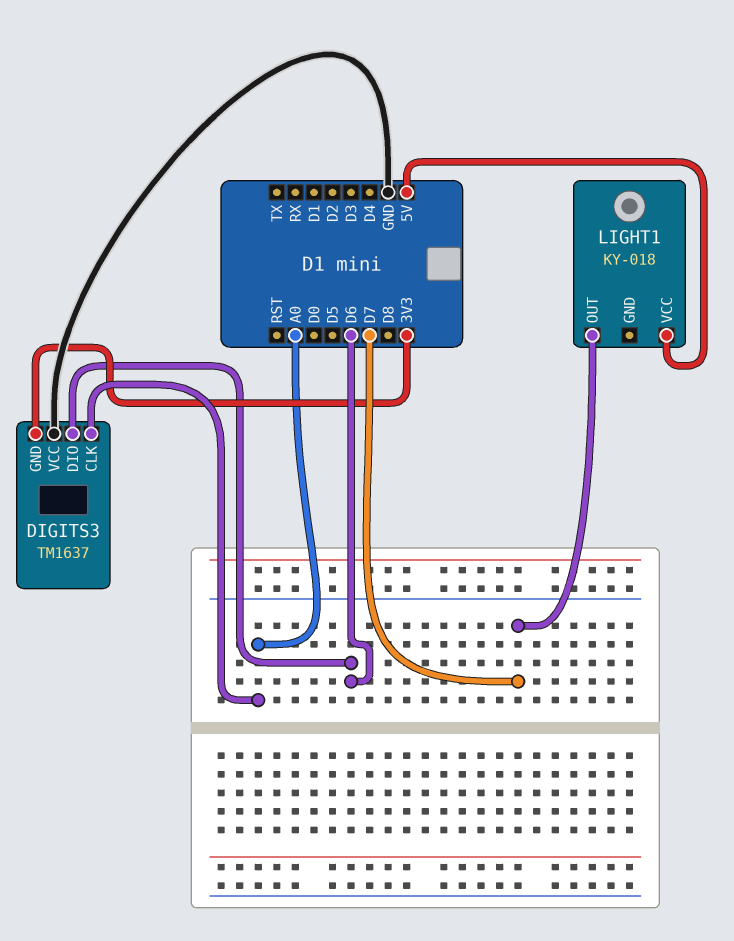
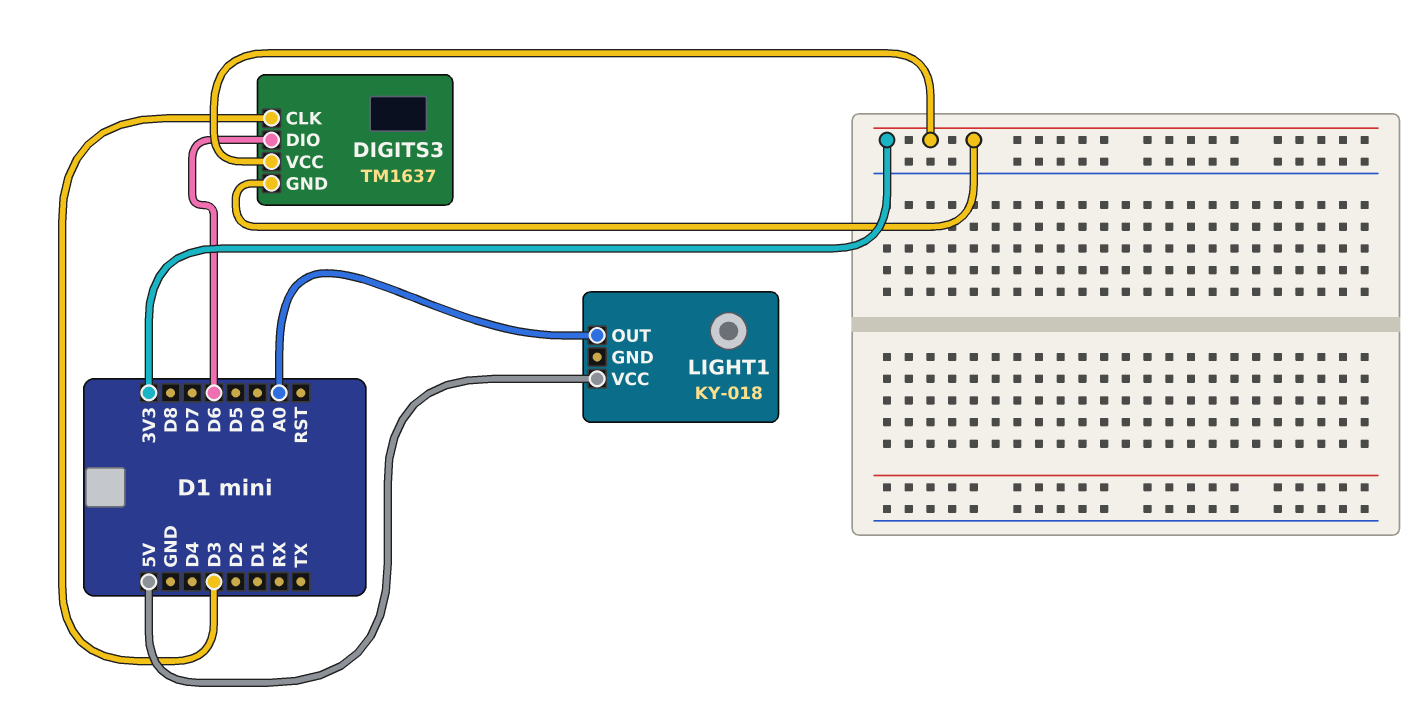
DIGITS3 pin CLK: A0 -> D3
DIGITS3 pin VCC: GND -> 3V3
LIGHT1 pin OUT: D7 -> A0

